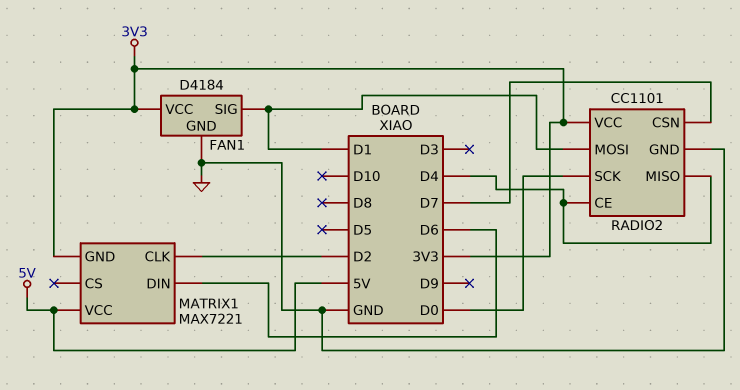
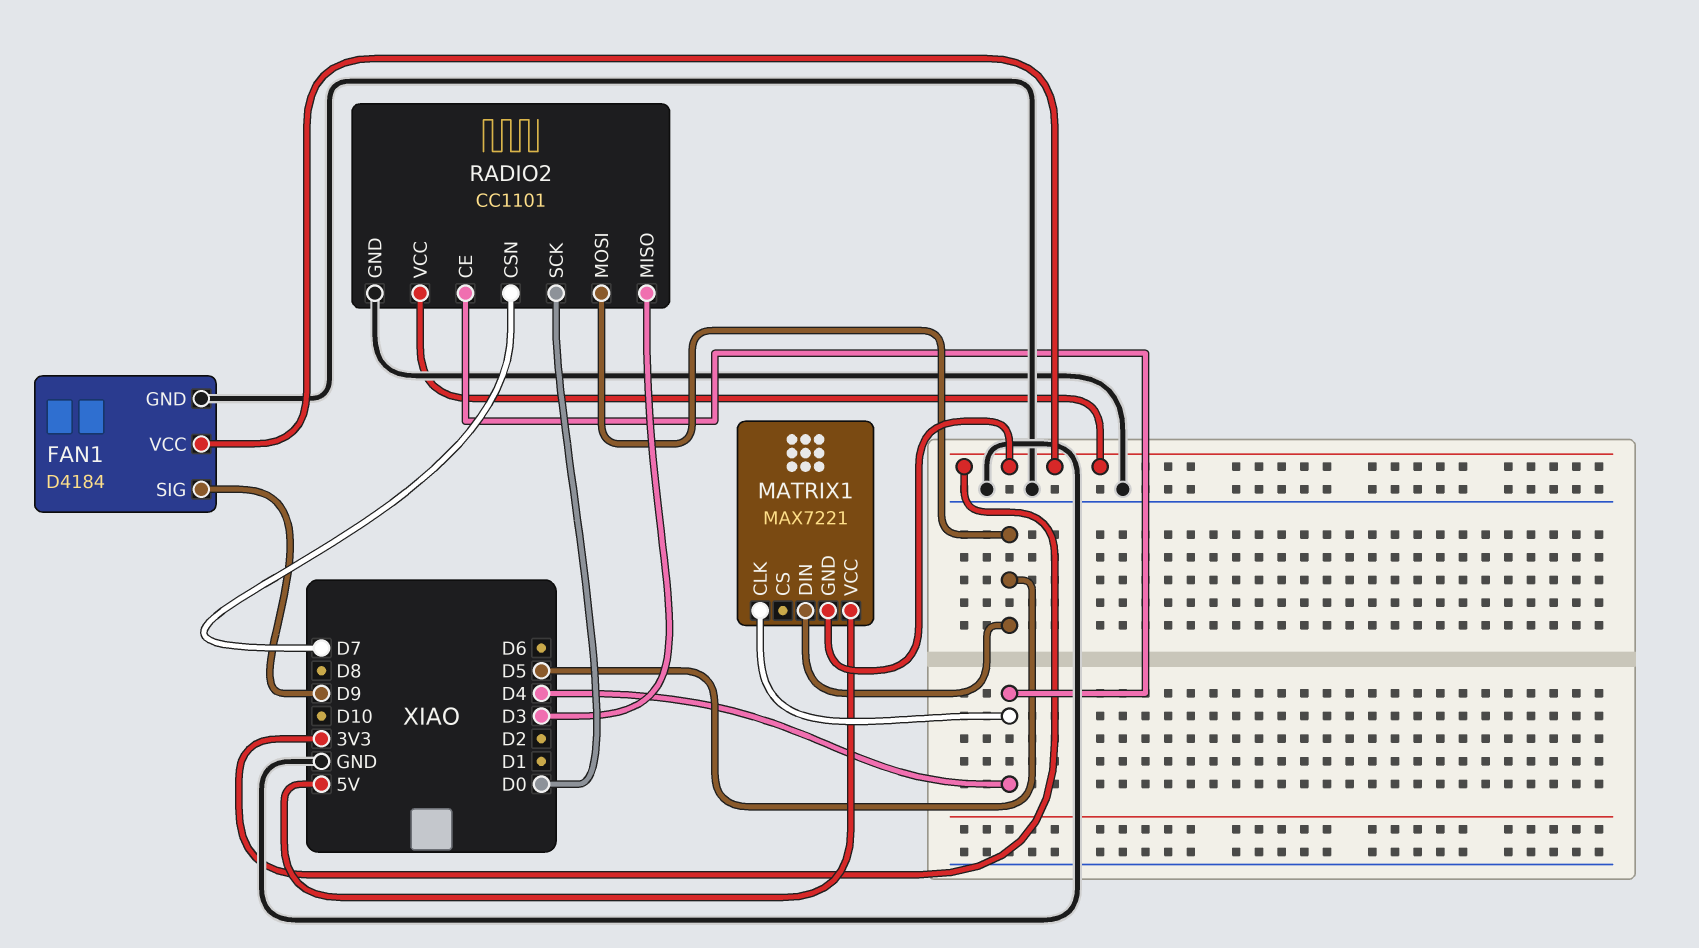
FAN1 pin SIG: D1 -> D9
MATRIX1 pin CLK: D2 -> D4
MATRIX1 pin DIN: D6 -> D5
RADIO2 pin MISO: D4 -> D3
RADIO2 pin MOSI: D1 -> D5

